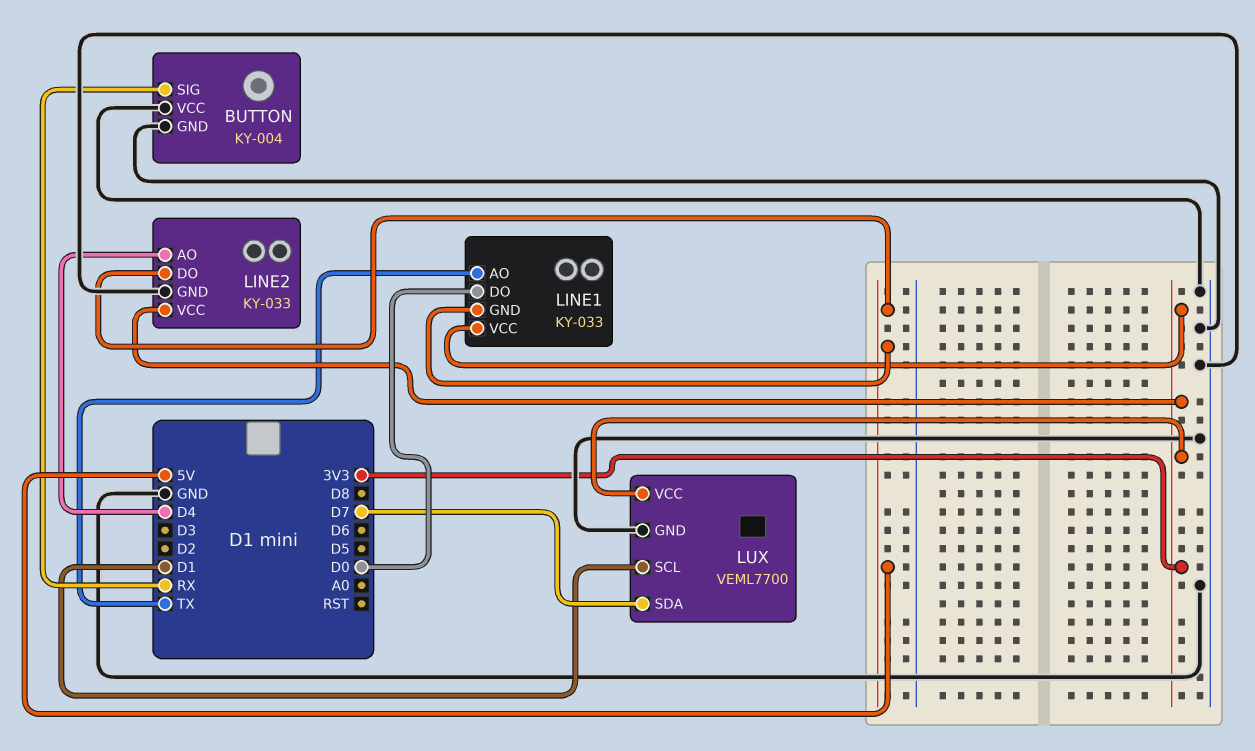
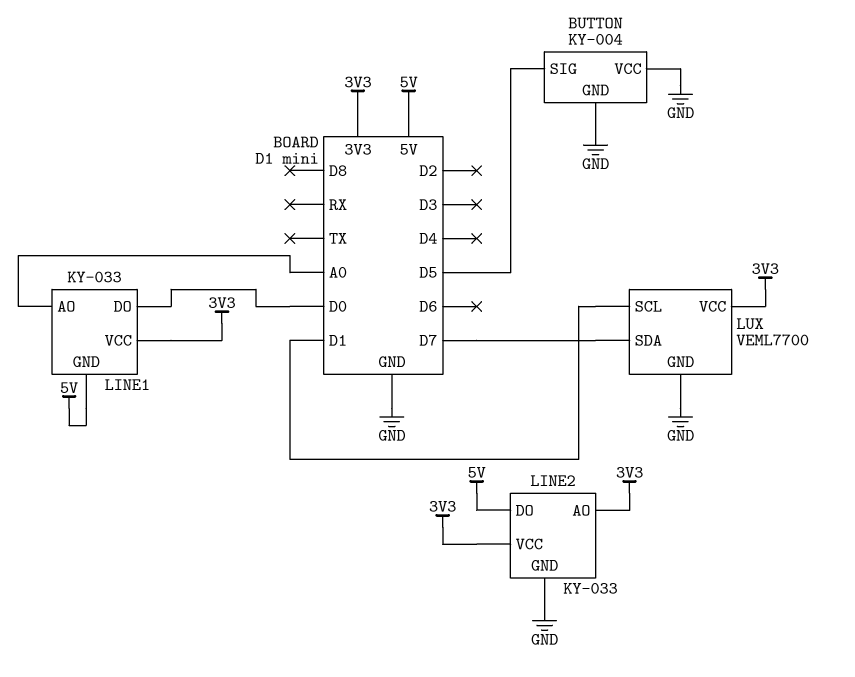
BUTTON pin SIG: RX -> D5
LINE1 pin AO: TX -> A0
LINE2 pin AO: D4 -> 3V3

